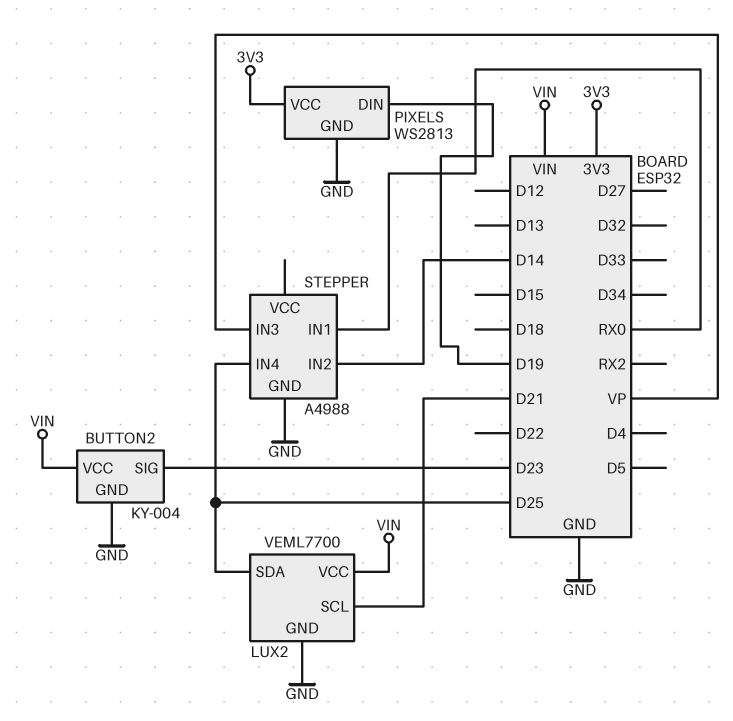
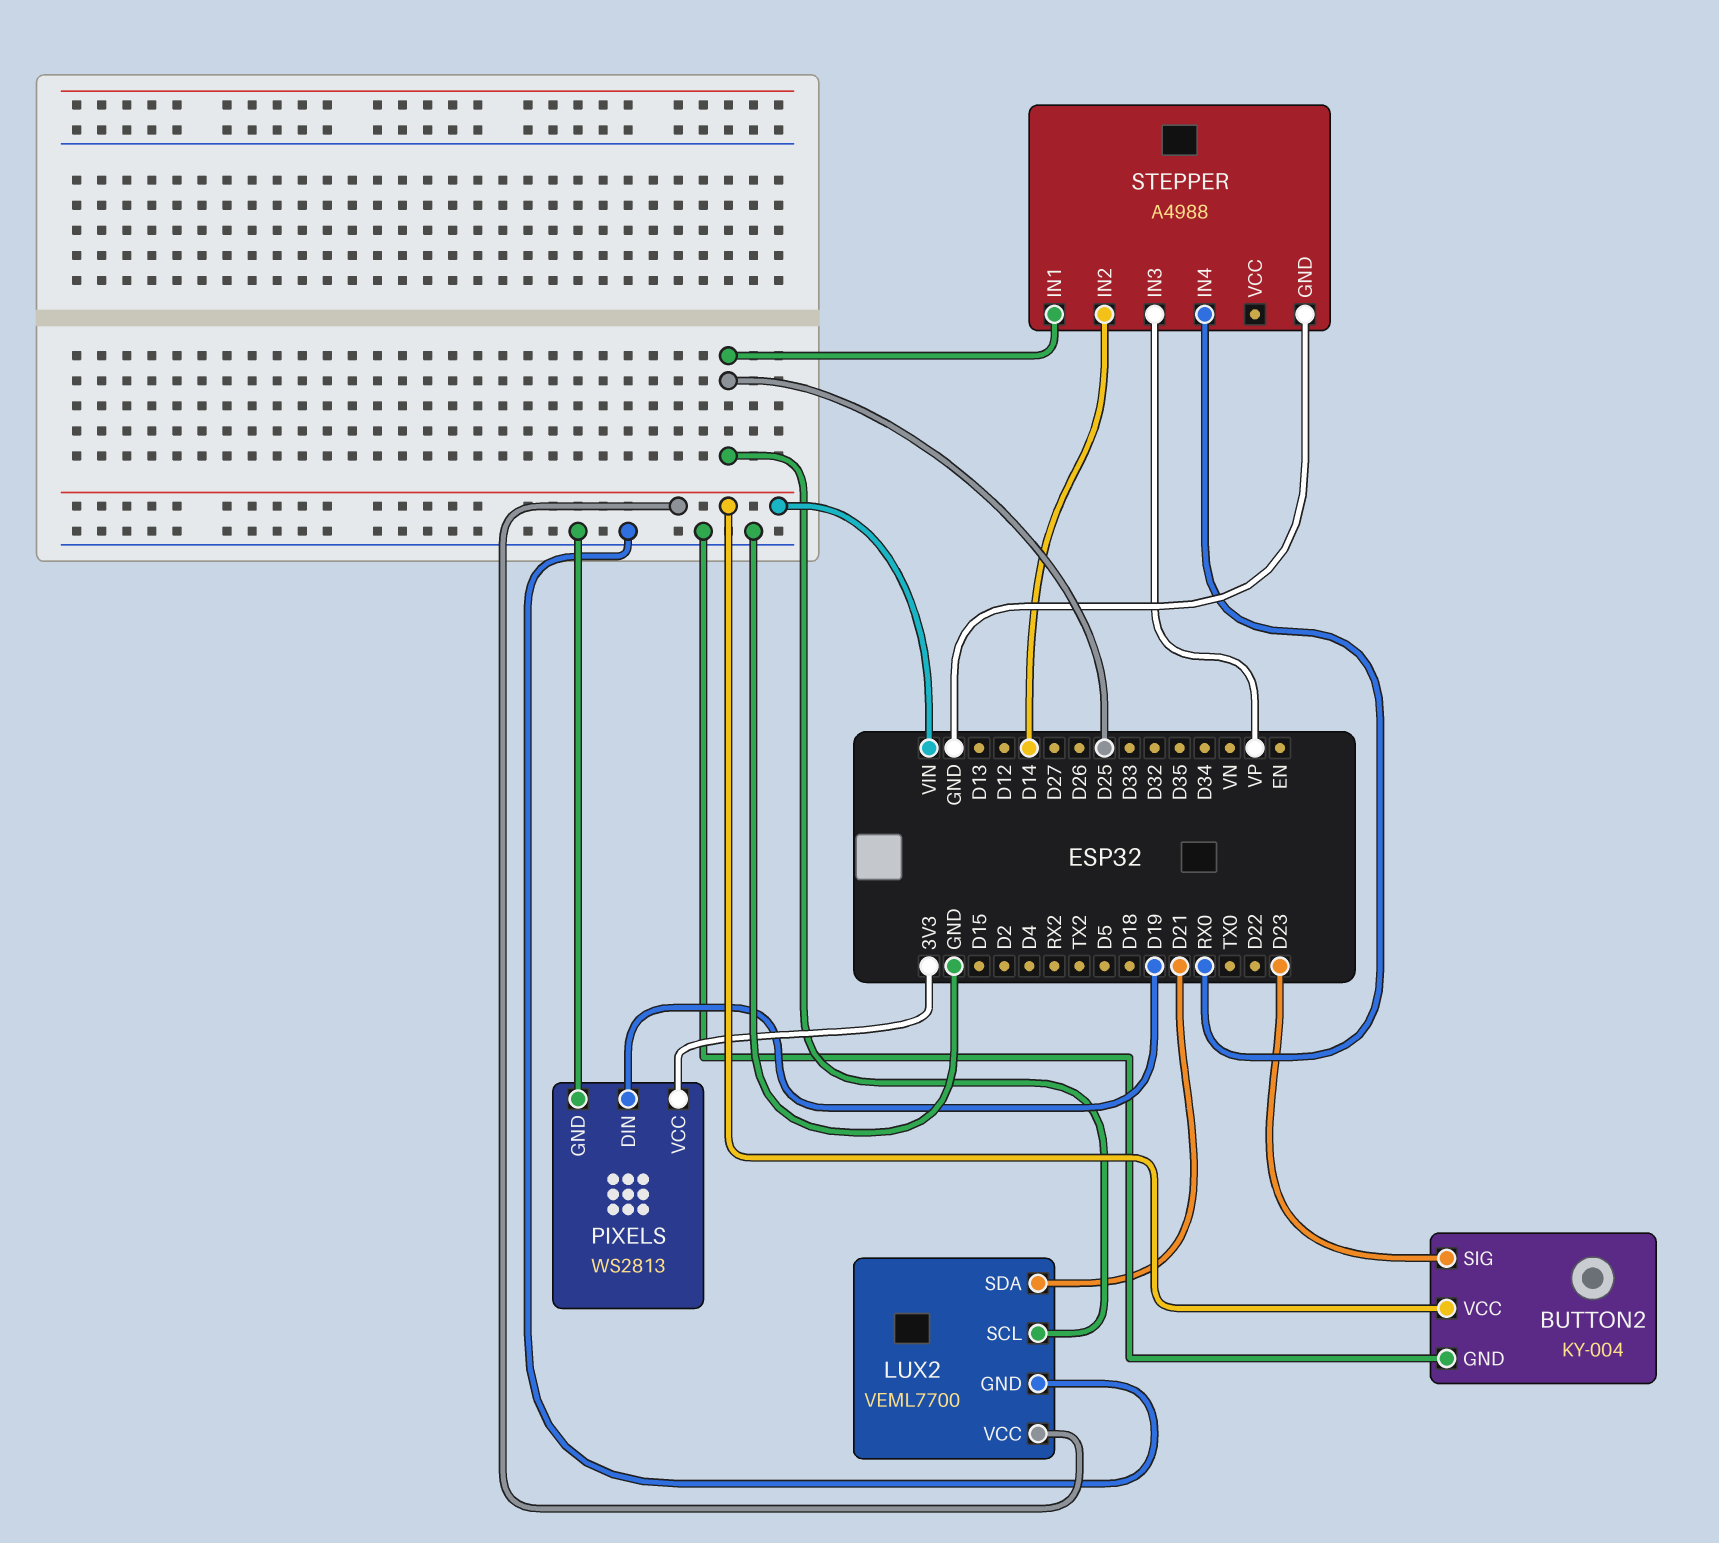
LUX2 pin SCL: D21 -> D25
LUX2 pin SDA: D25 -> D21
STEPPER pin IN1: RX0 -> D25
STEPPER pin IN4: D25 -> RX0

